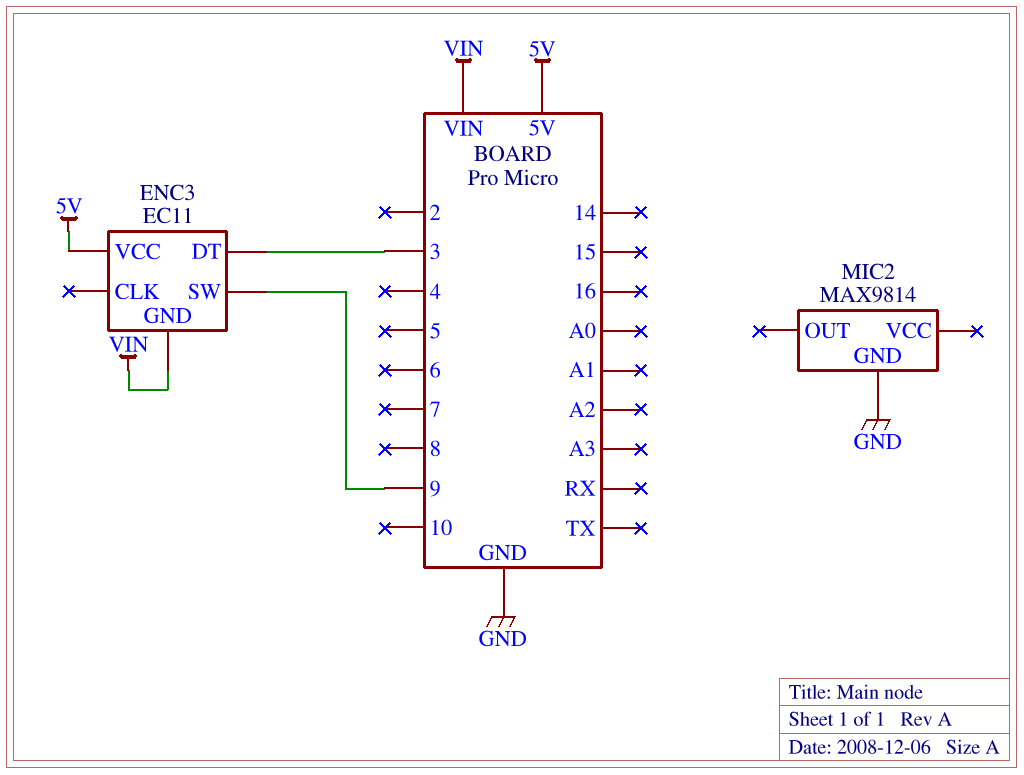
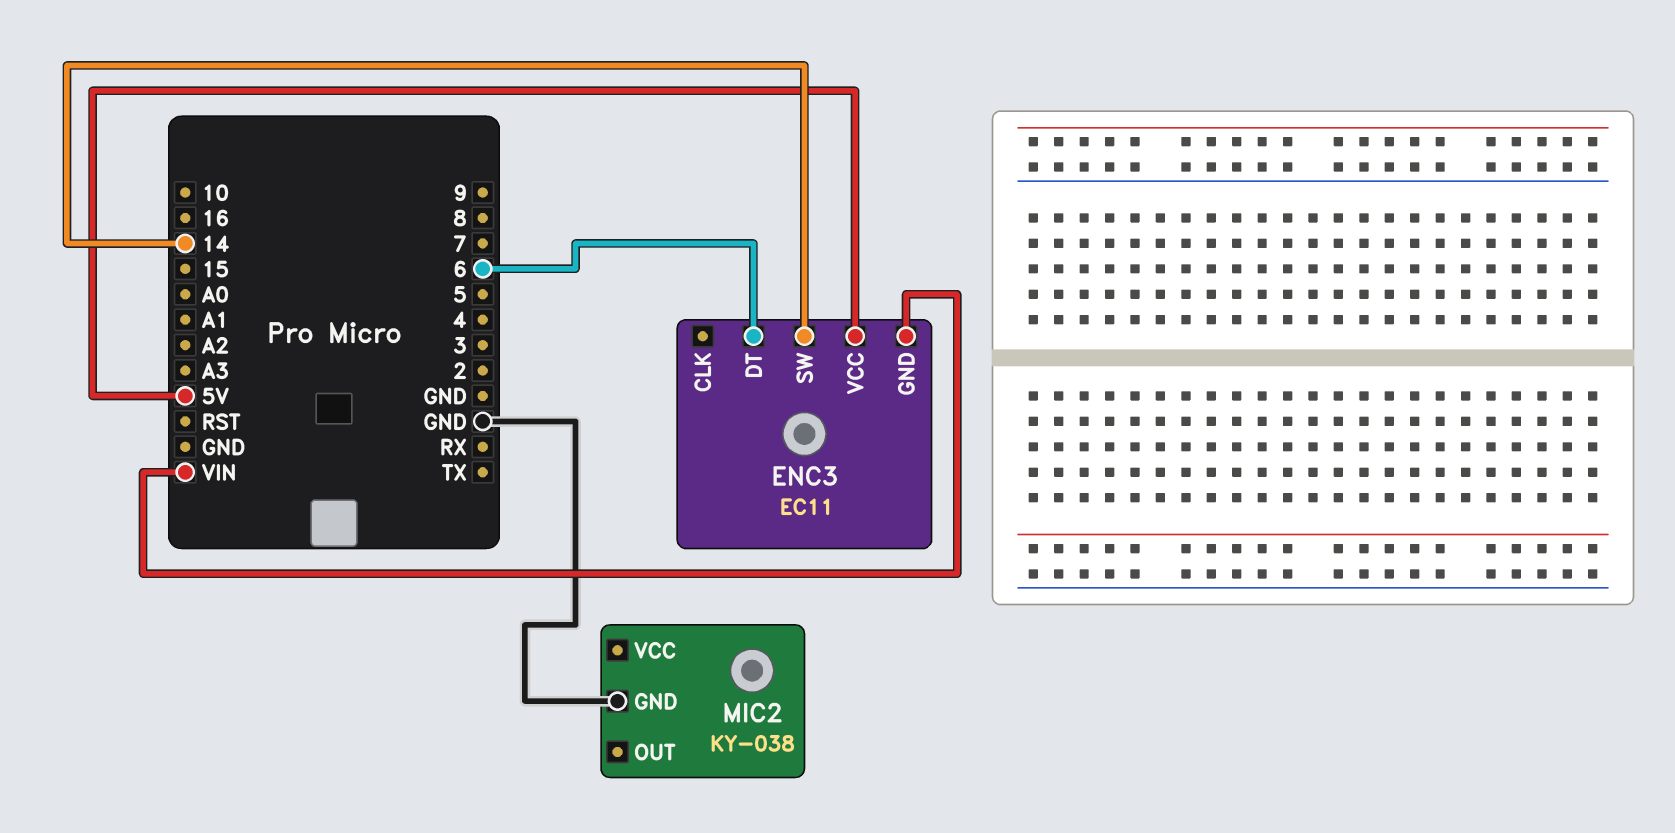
ENC3 pin DT: 3 -> 6
ENC3 pin SW: 9 -> 14
MIC2: MAX9814 -> KY-038

